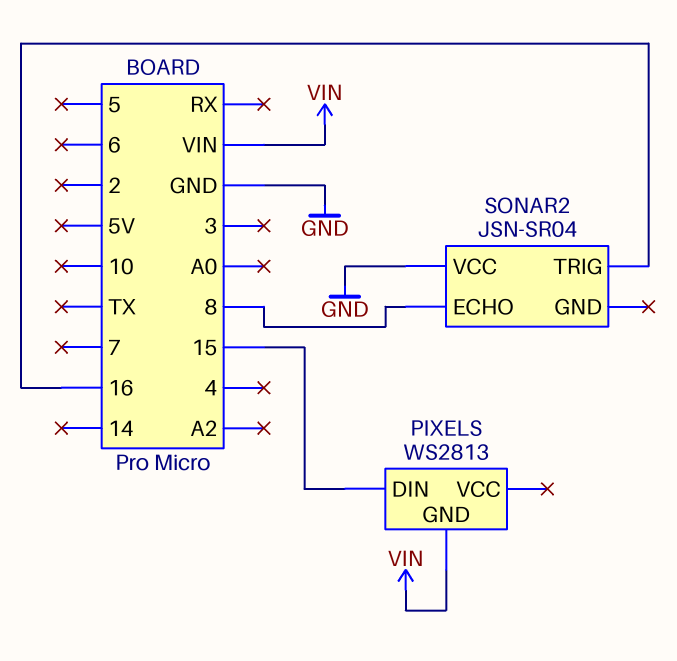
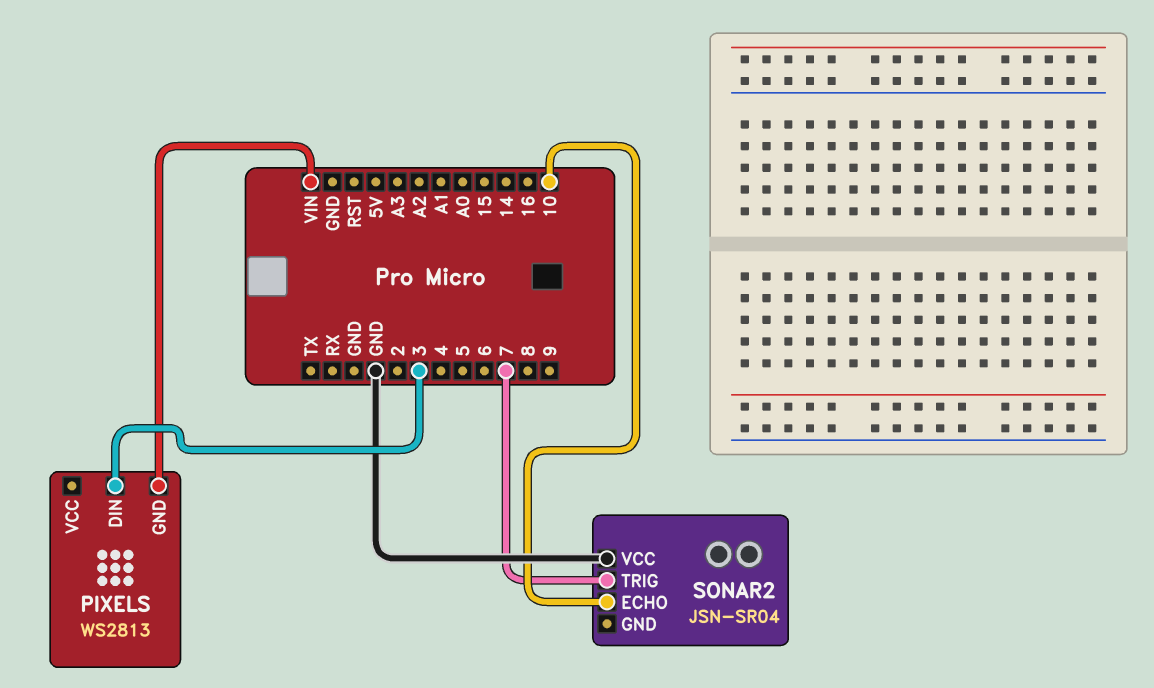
PIXELS pin DIN: 15 -> 3
SONAR2 pin ECHO: 8 -> 10
SONAR2 pin TRIG: 16 -> 7

